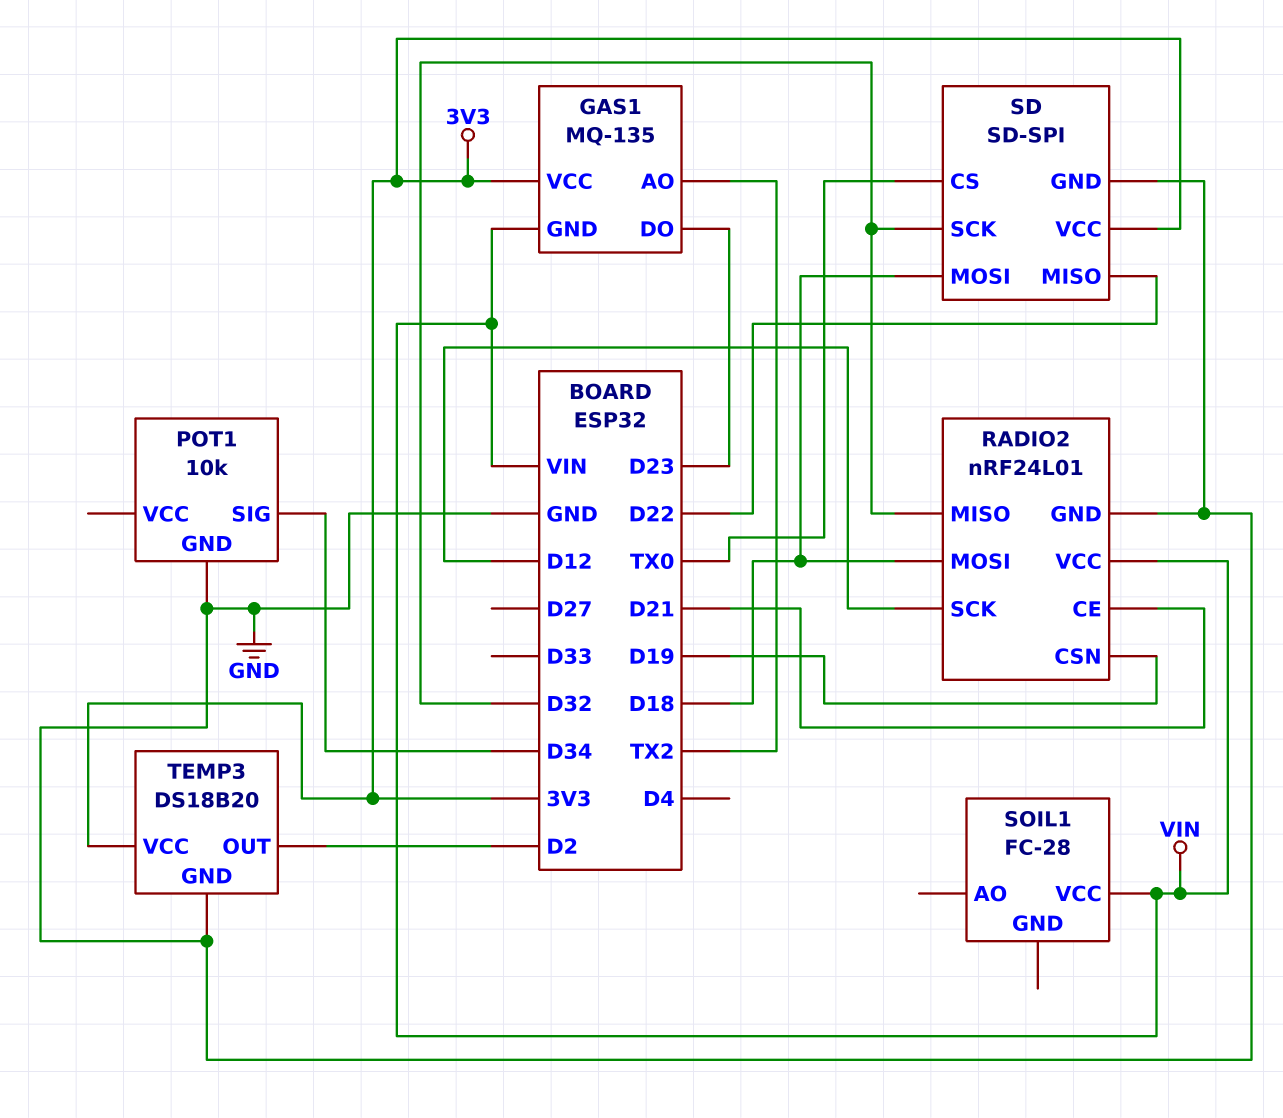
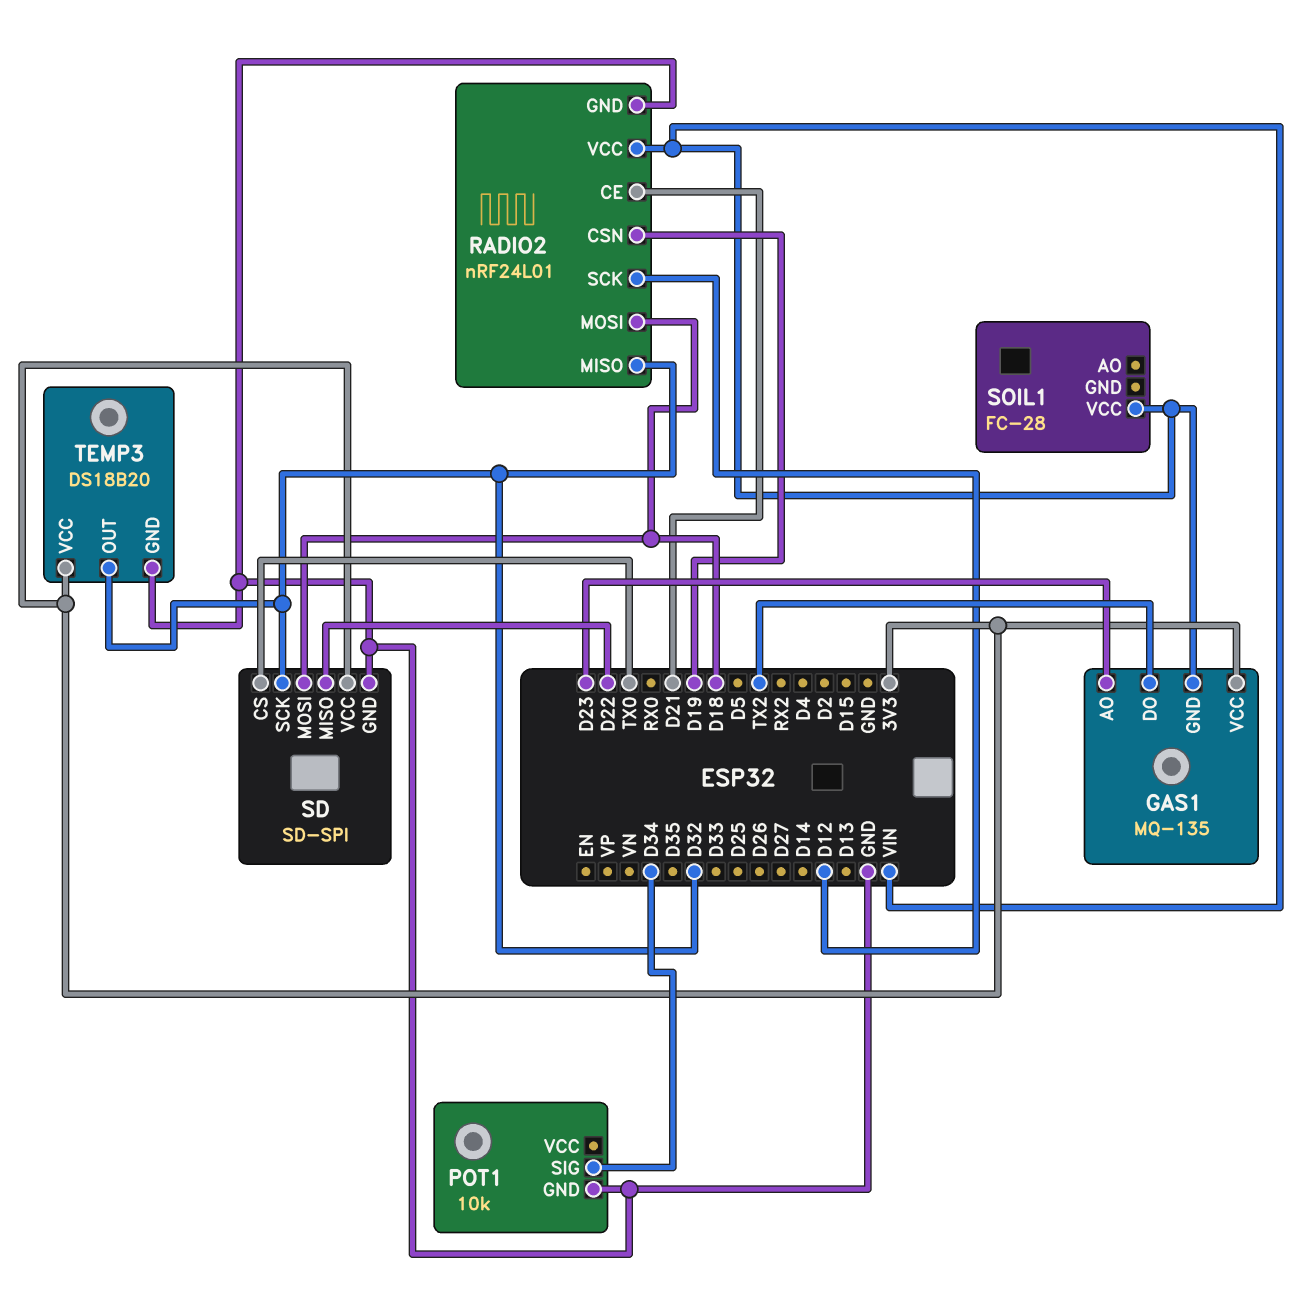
GAS1 pin AO: TX2 -> D23
GAS1 pin DO: D23 -> TX2
TEMP3 pin OUT: D2 -> D32

